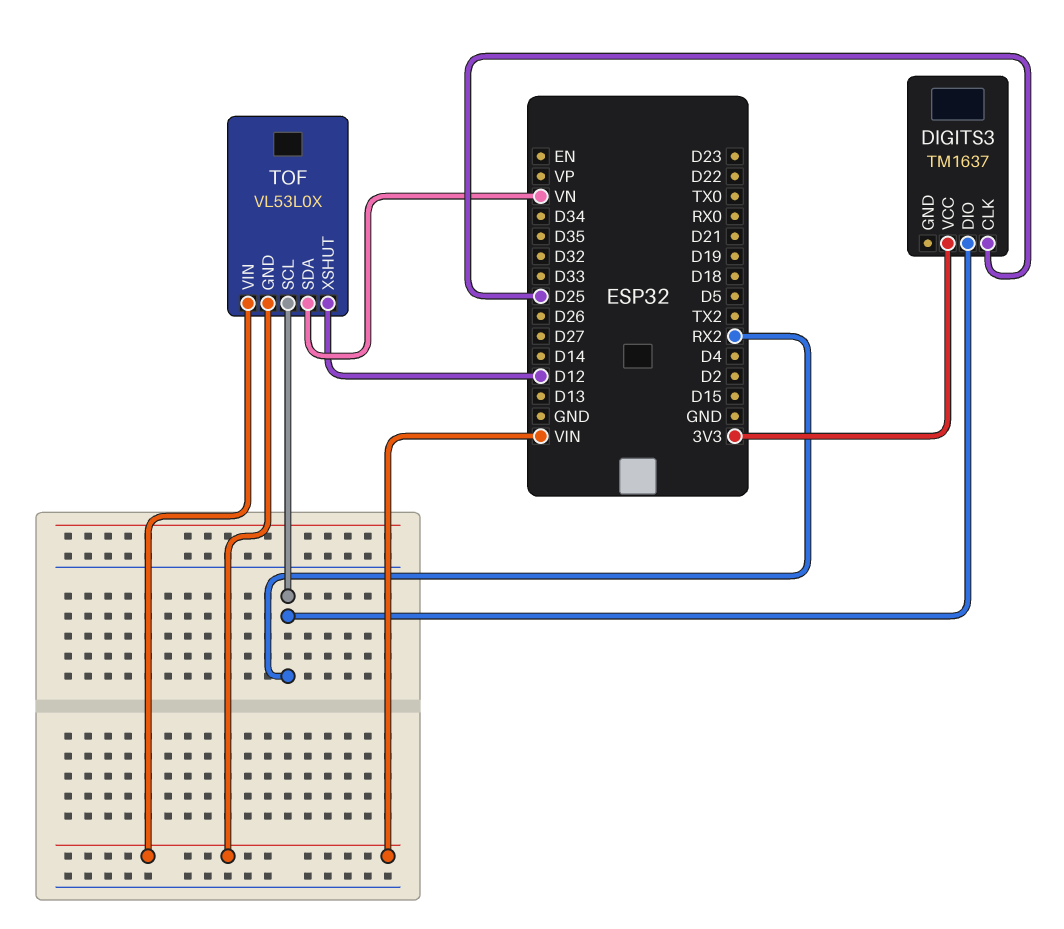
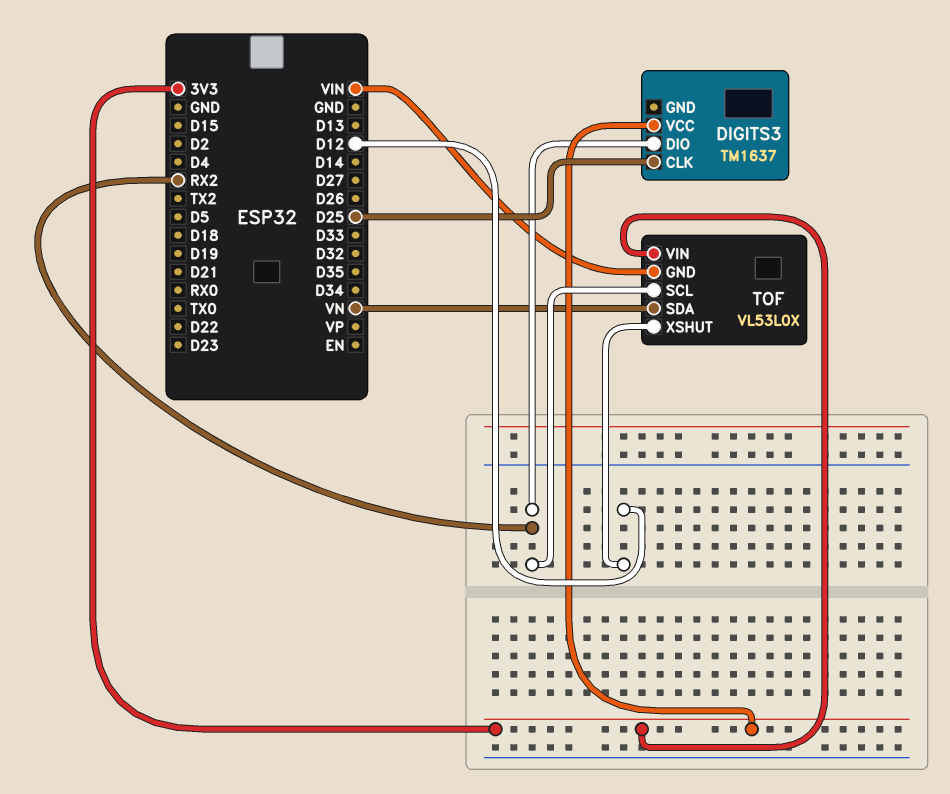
TOF pin VIN: VIN -> 3V3

